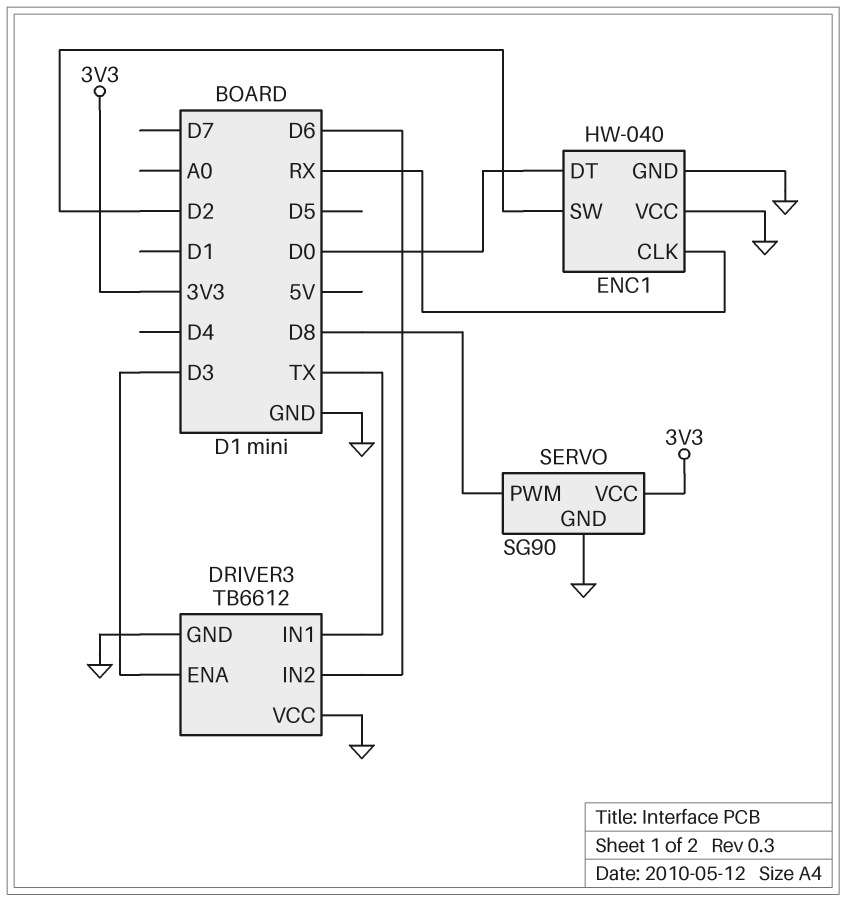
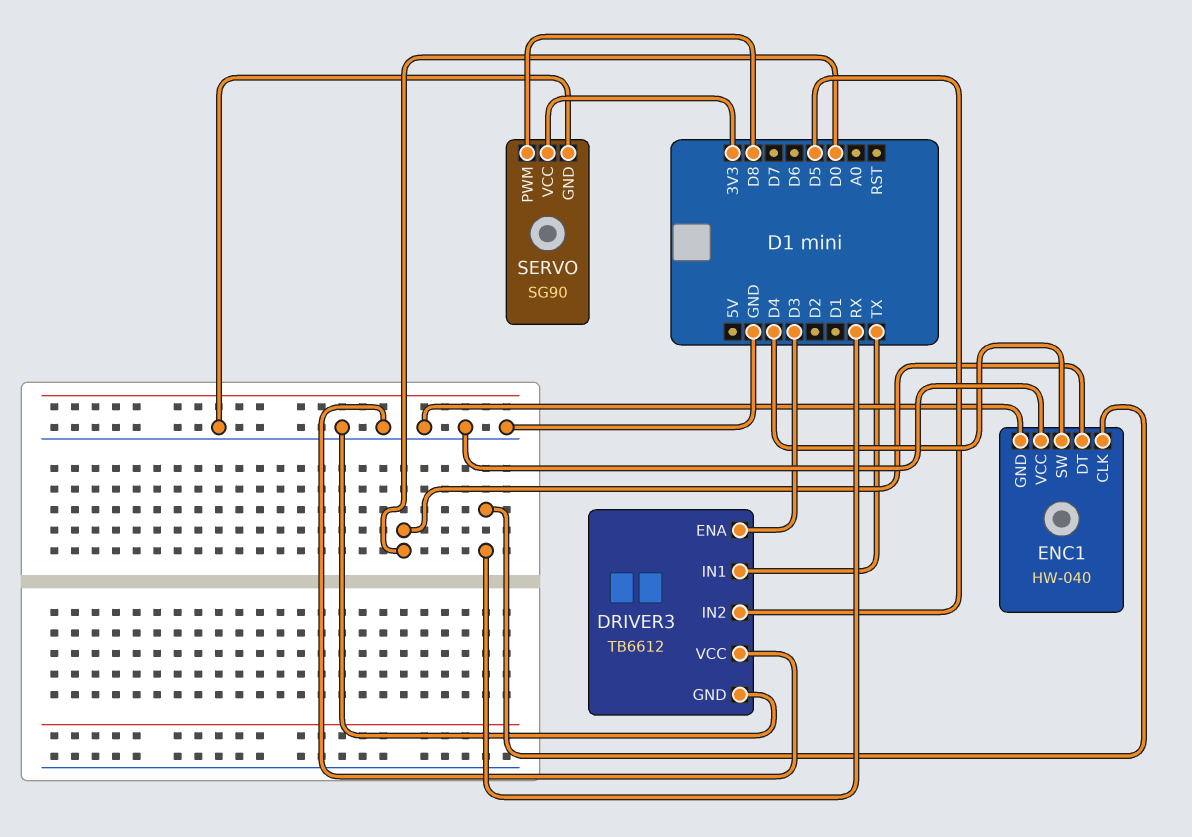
DRIVER3 pin IN2: D6 -> D5
ENC1 pin SW: D2 -> D4

